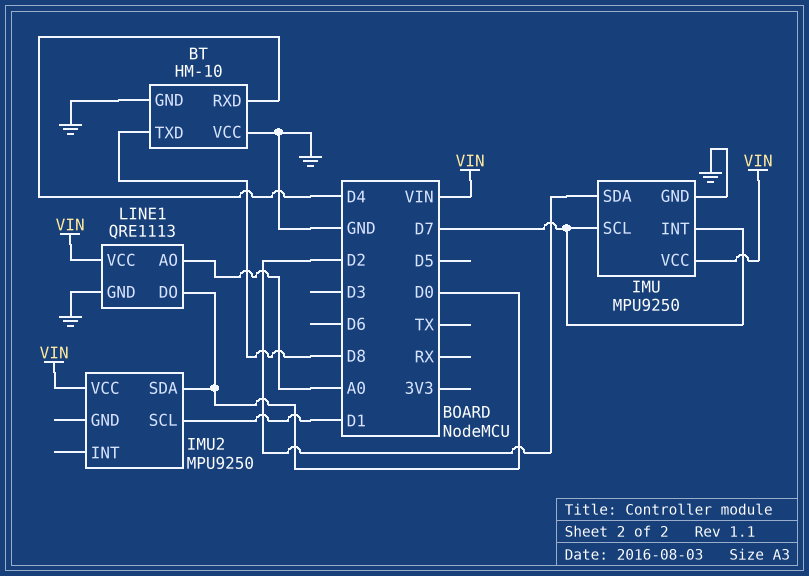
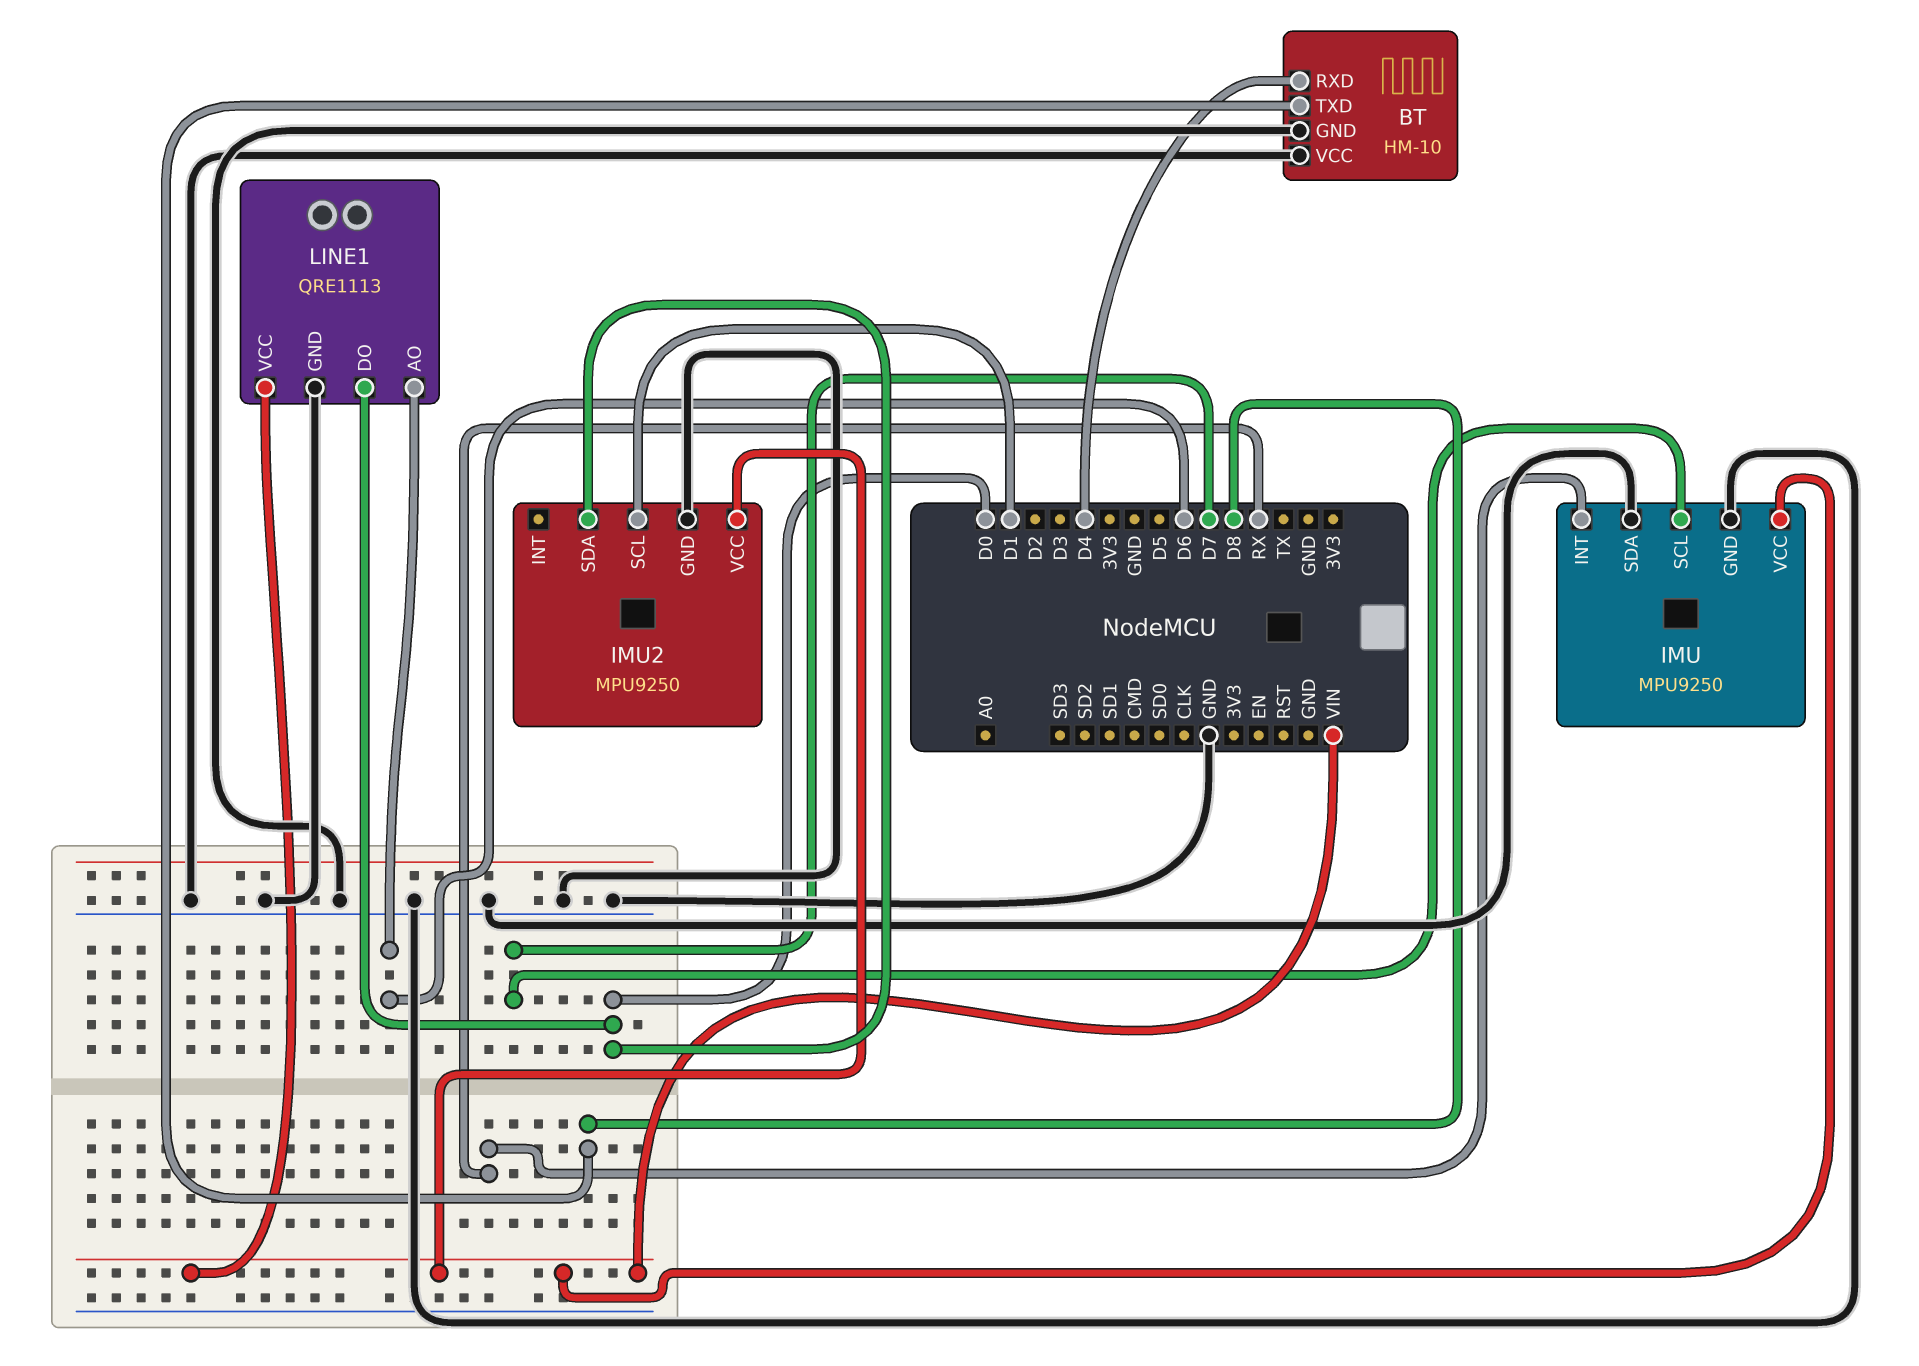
IMU pin INT: D7 -> RX
IMU pin SDA: D2 -> GND
IMU2 pin GND: none -> GND
LINE1 pin AO: A0 -> D6

